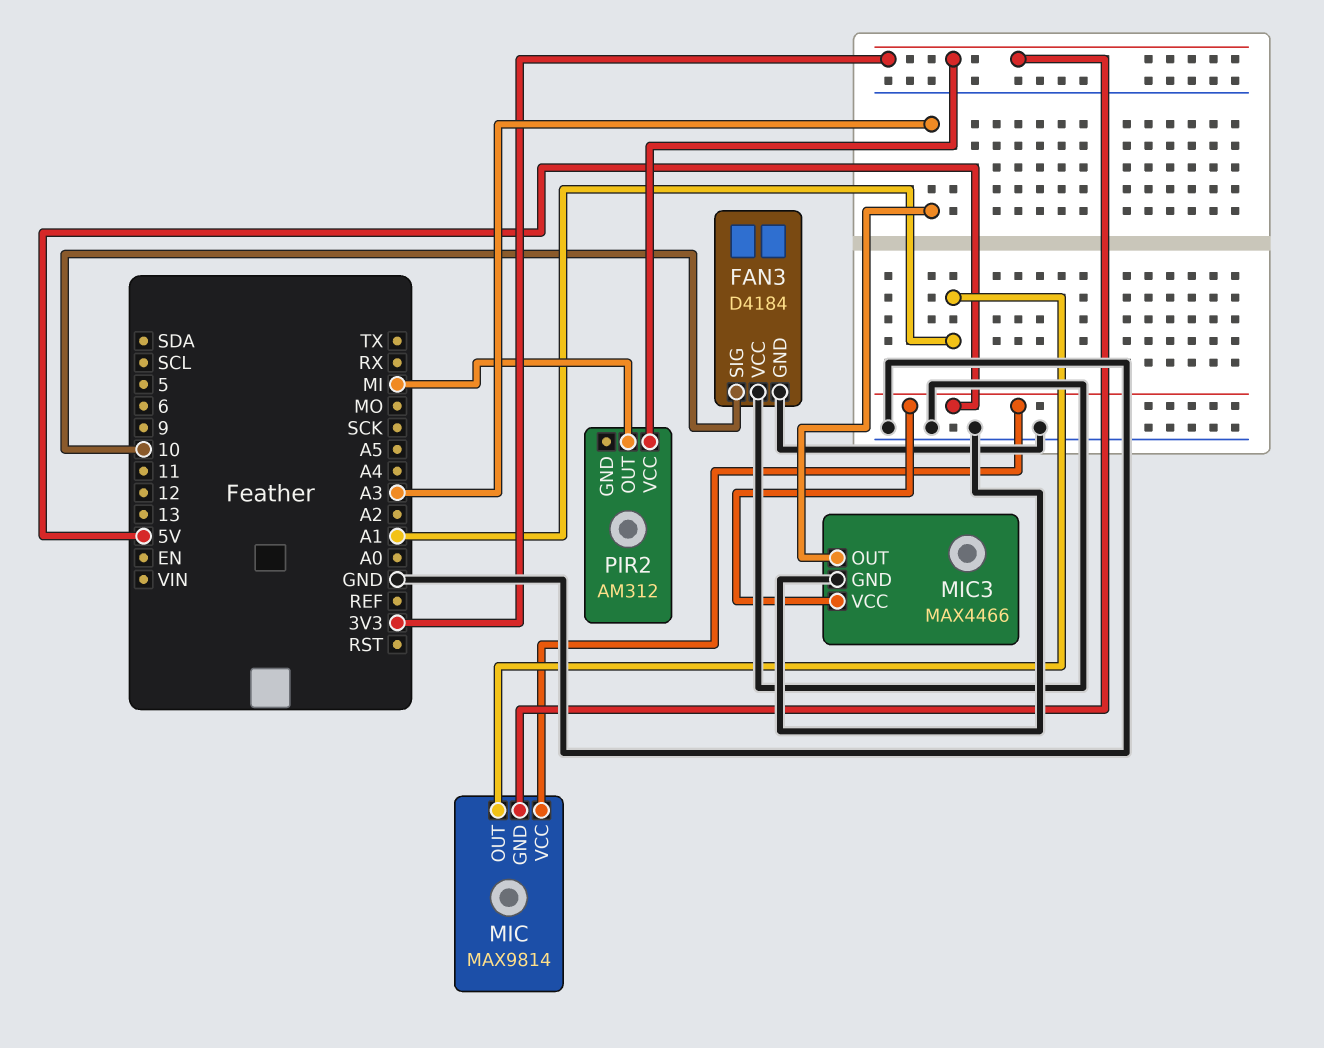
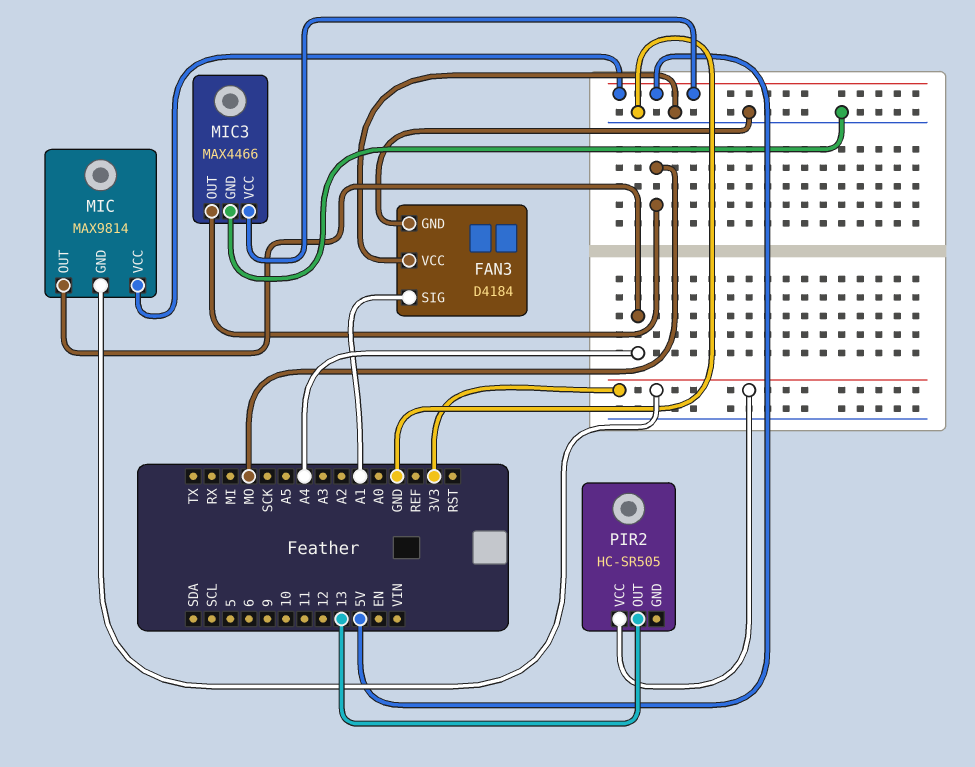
FAN3 pin SIG: 10 -> A1
MIC pin OUT: A1 -> A4
MIC3 pin OUT: A3 -> MO
PIR2: AM312 -> HC-SR505
PIR2 pin OUT: MI -> 13

